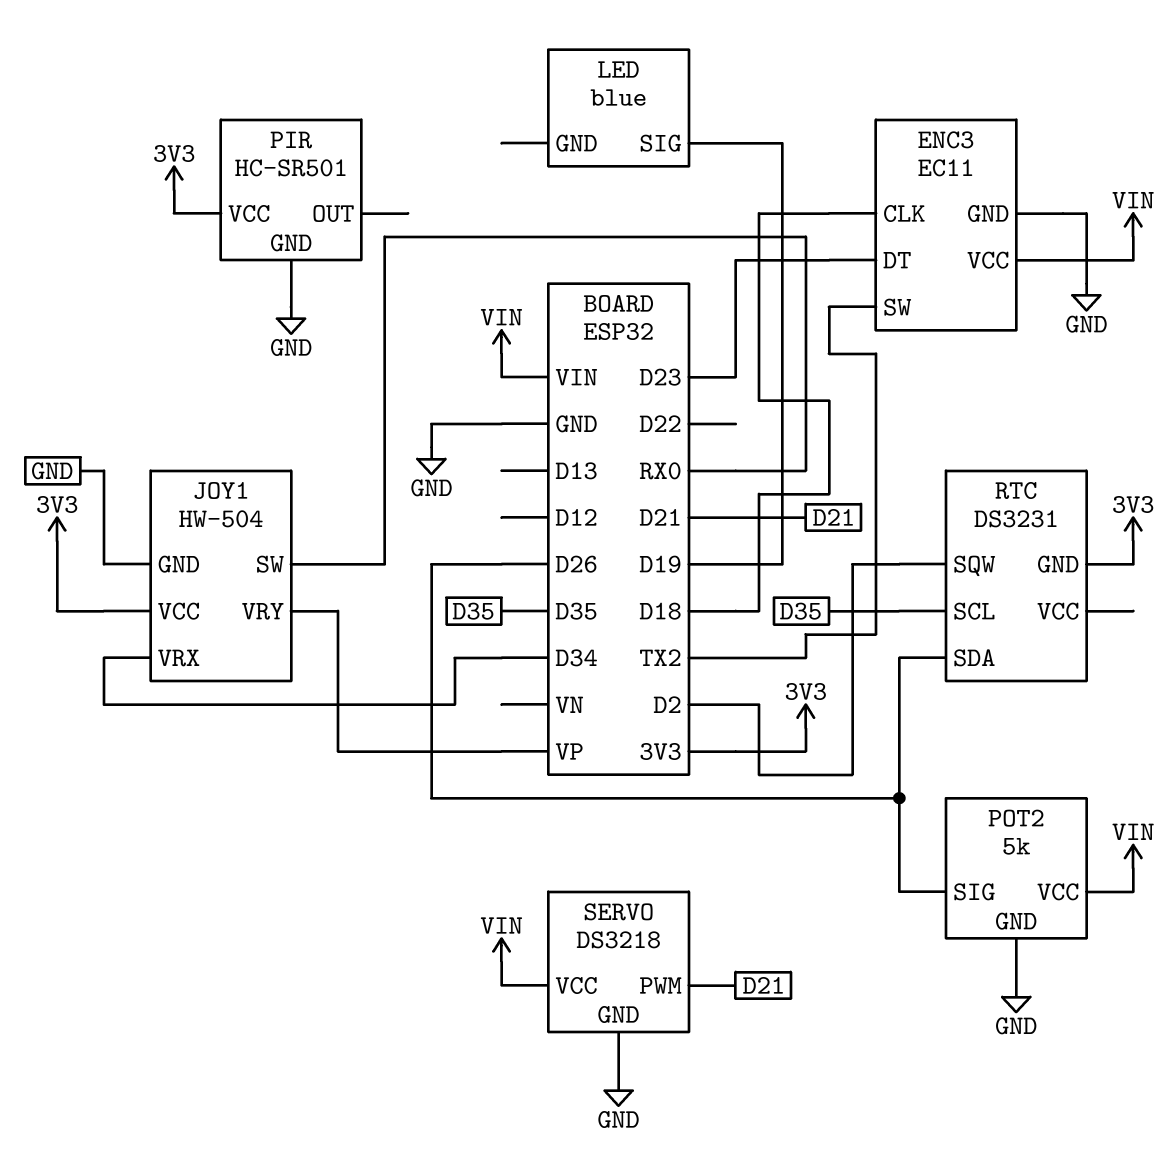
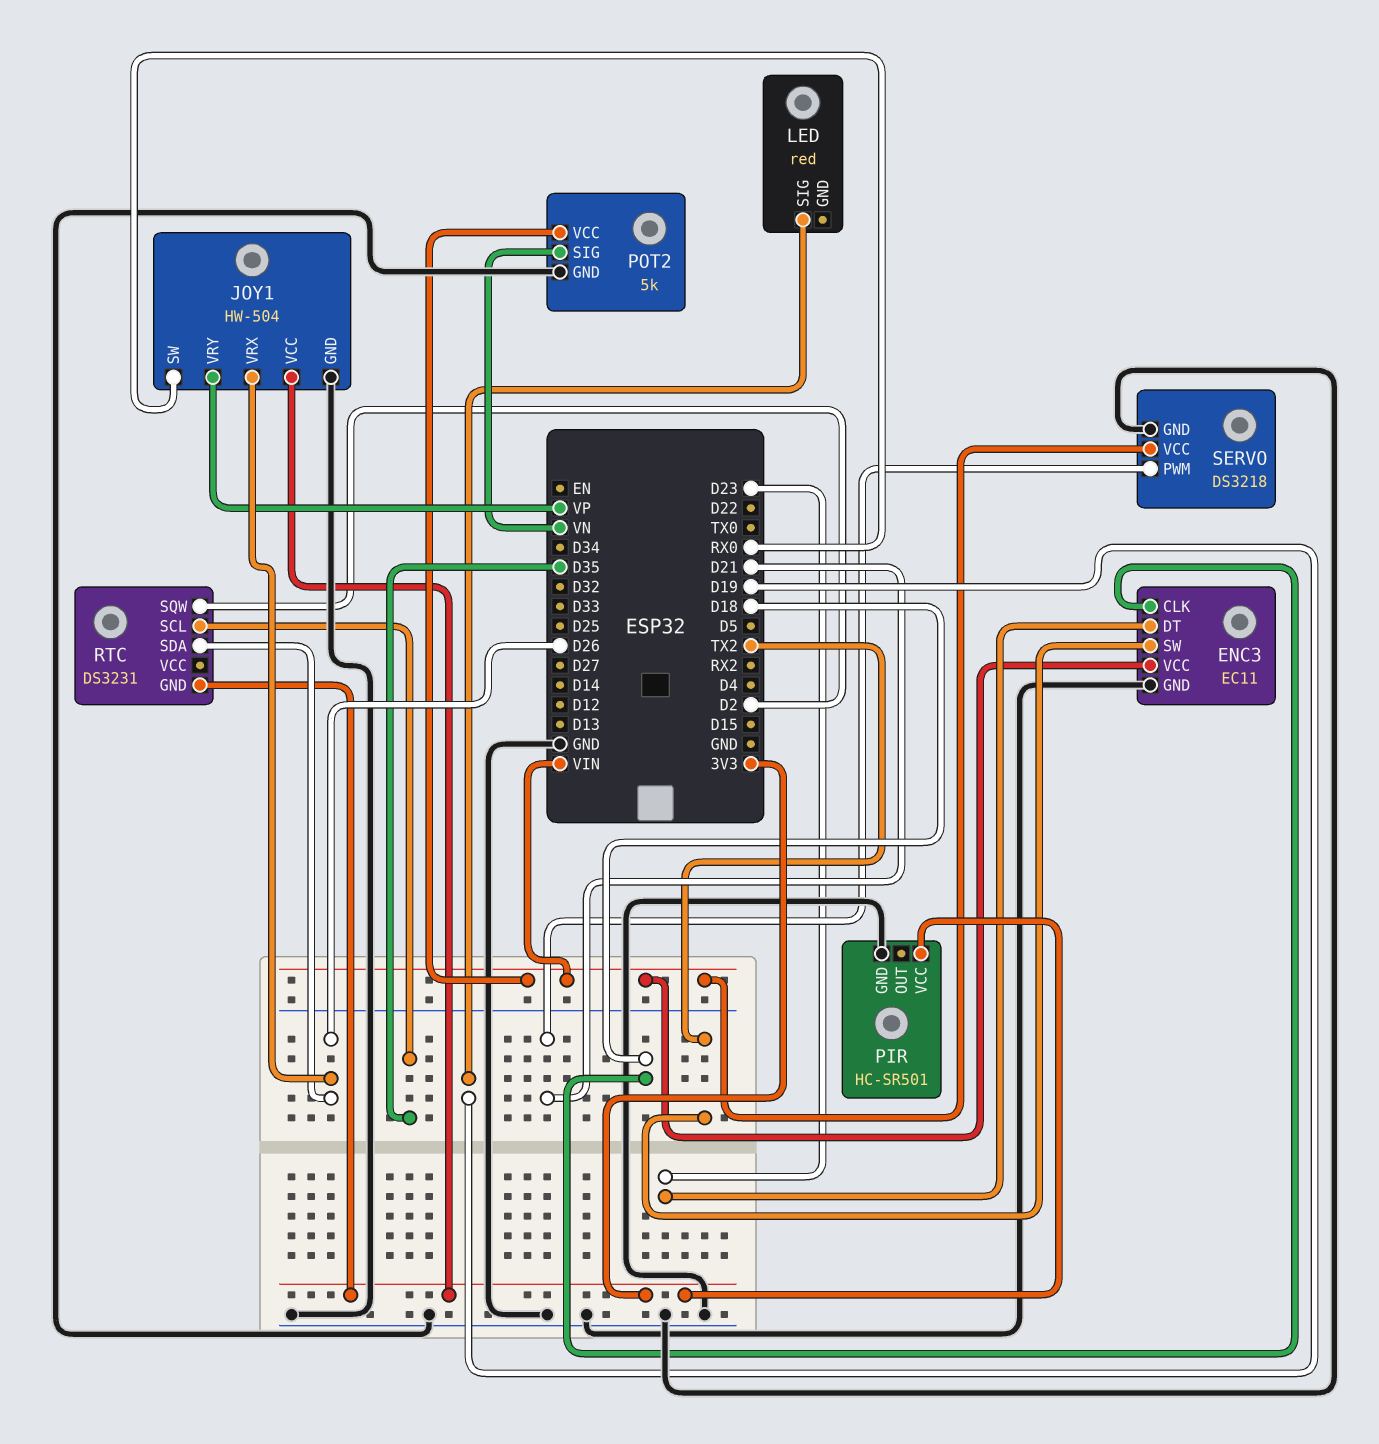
JOY1 pin VRX: D34 -> D26
LED: blue -> red
POT2 pin SIG: D26 -> VN

